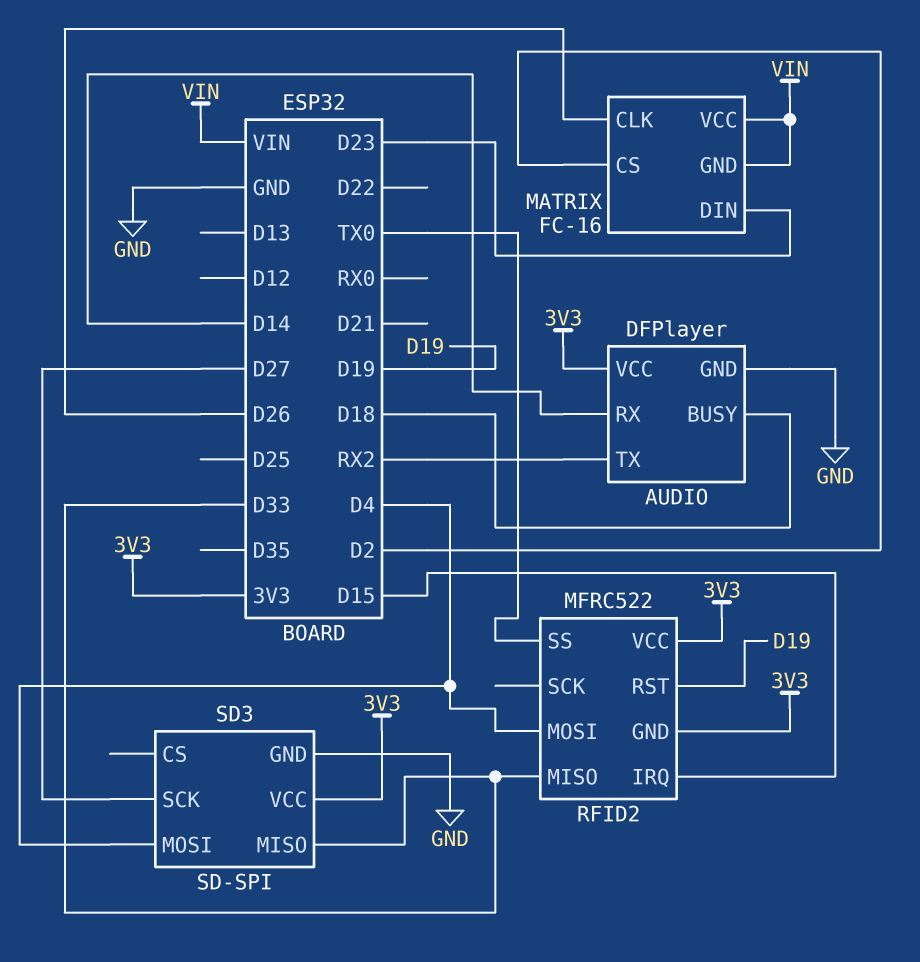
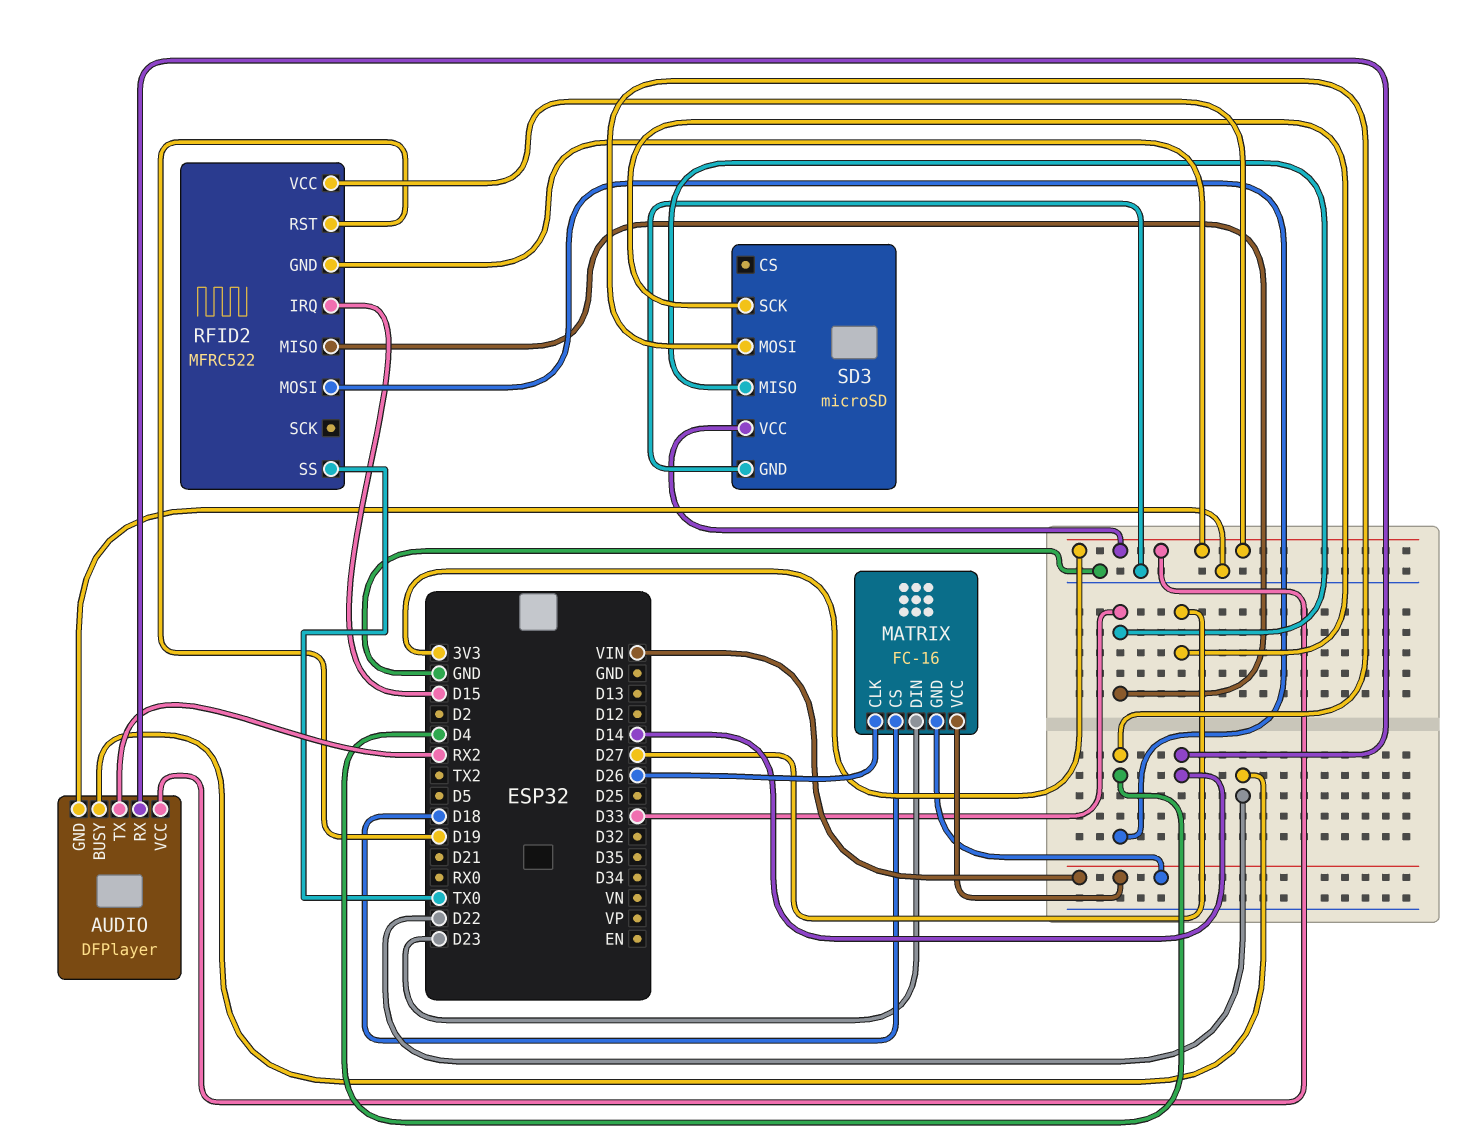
AUDIO pin BUSY: D18 -> D22
MATRIX pin CS: D2 -> D18
SD3: SD-SPI -> microSD

